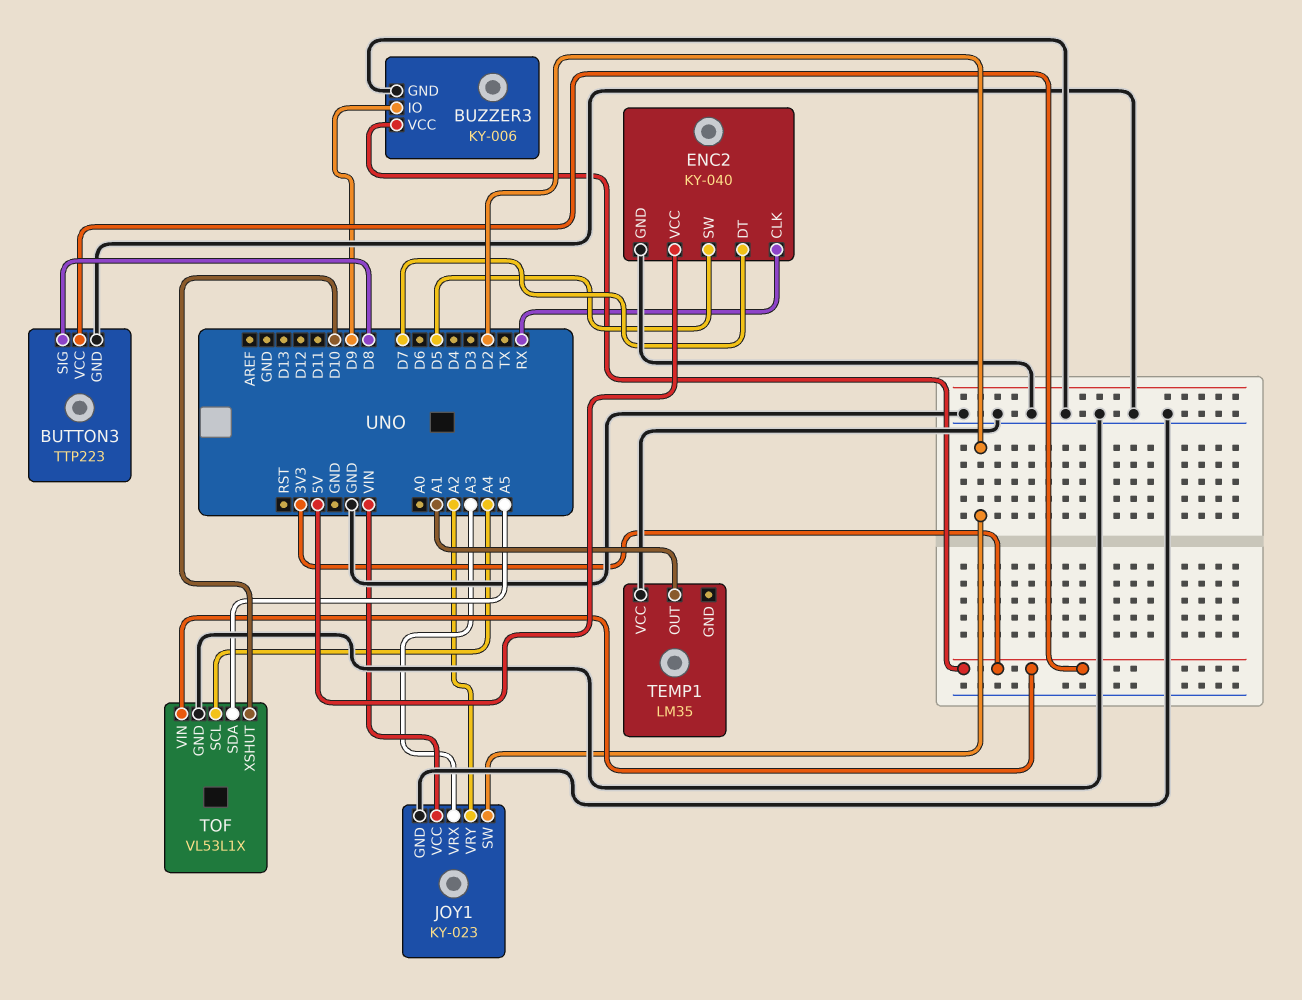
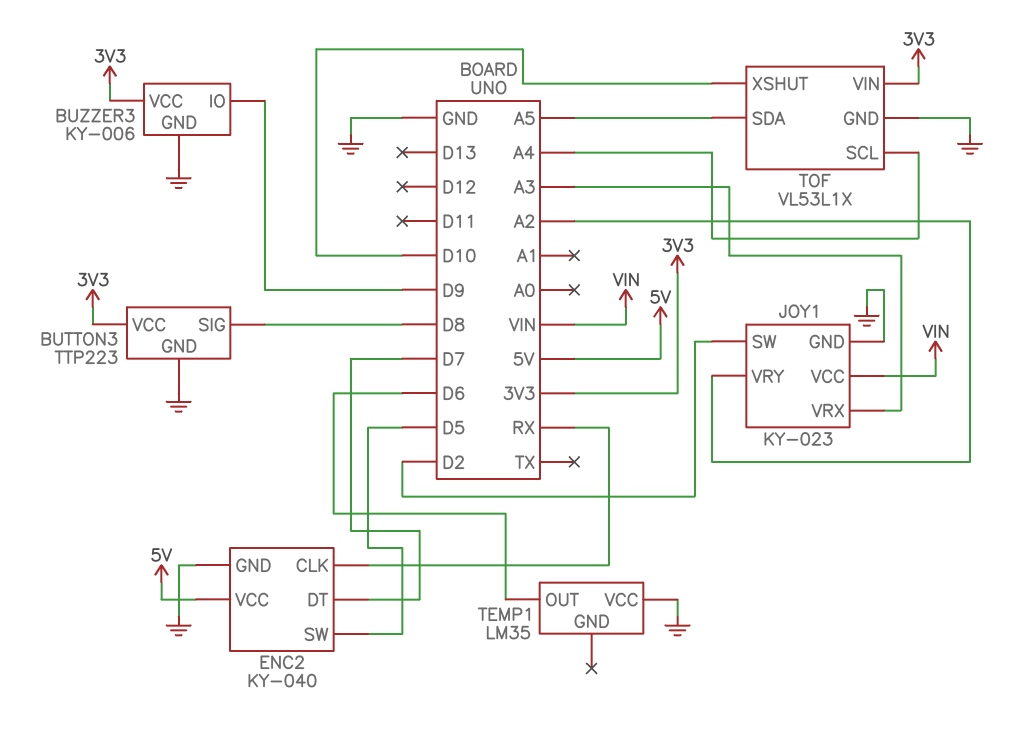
TEMP1 pin OUT: A1 -> D6

